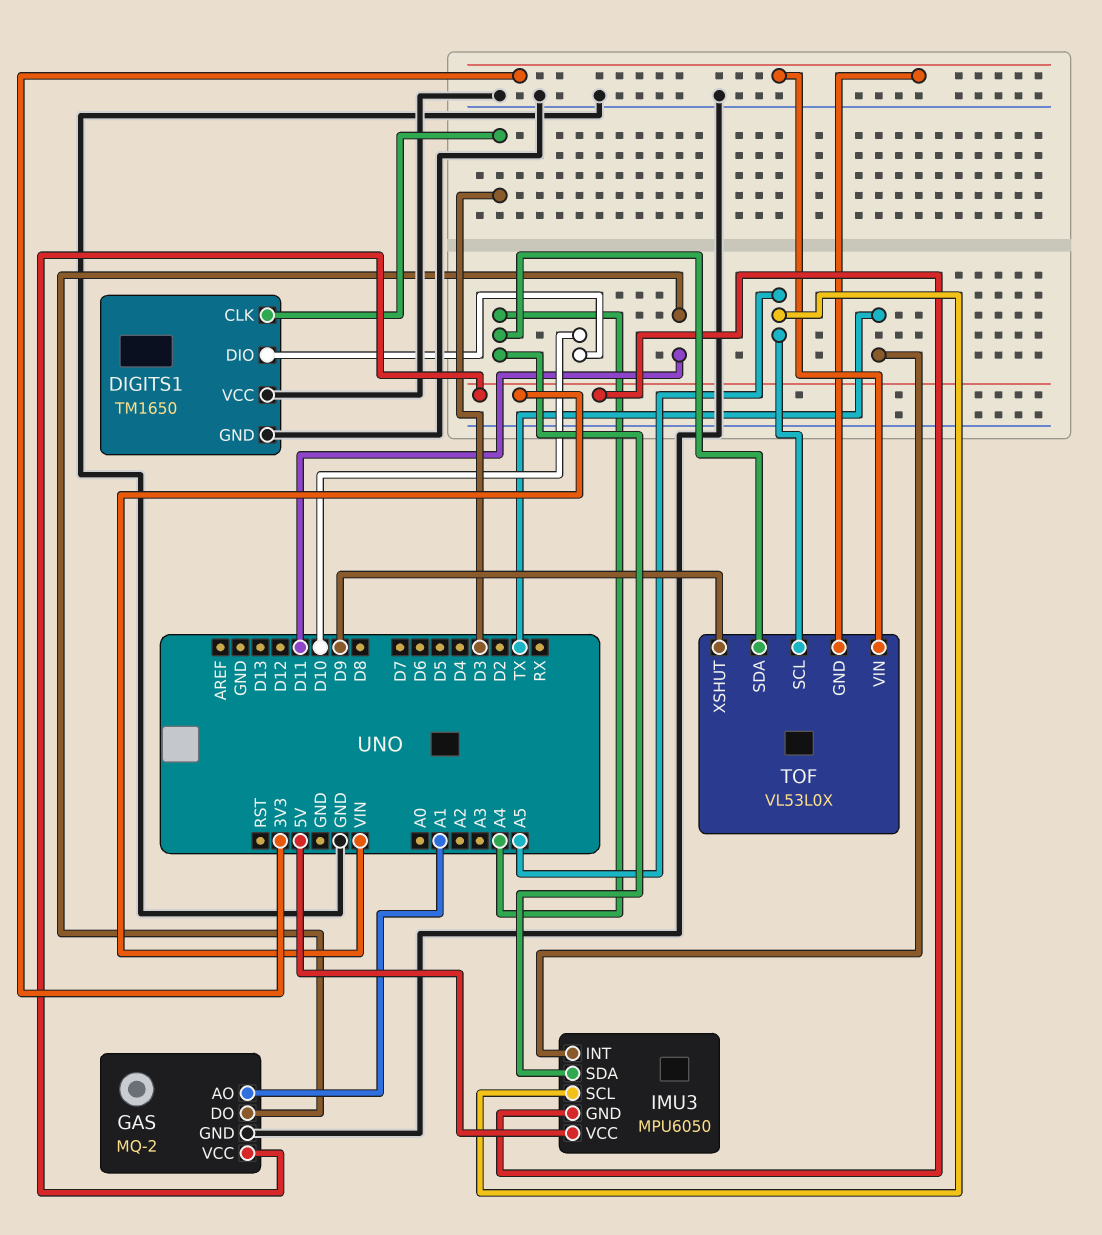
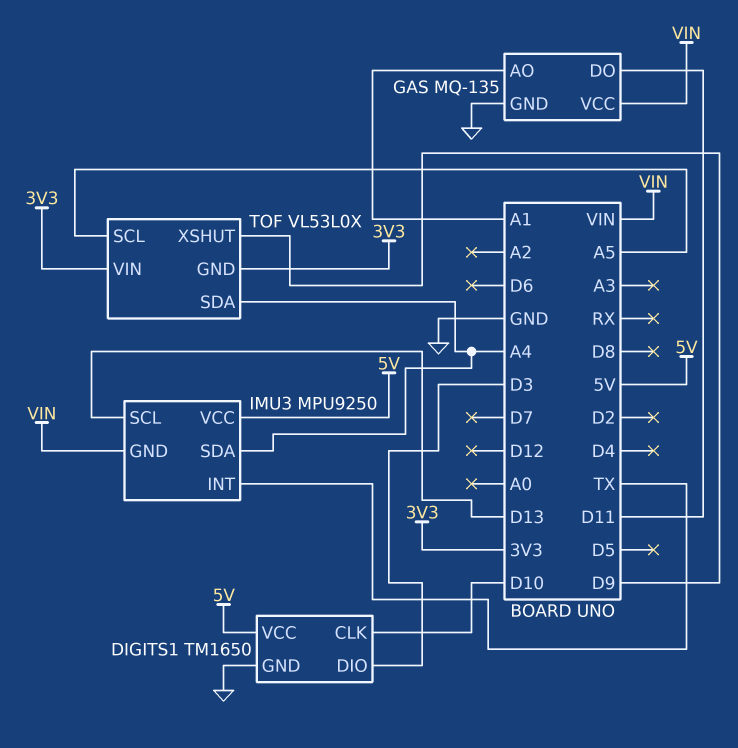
DIGITS1 pin CLK: D3 -> D10
DIGITS1 pin DIO: D10 -> D3
DIGITS1 pin VCC: GND -> 5V
GAS: MQ-2 -> MQ-135
IMU3: MPU6050 -> MPU9250
IMU3 pin SCL: A5 -> D13

